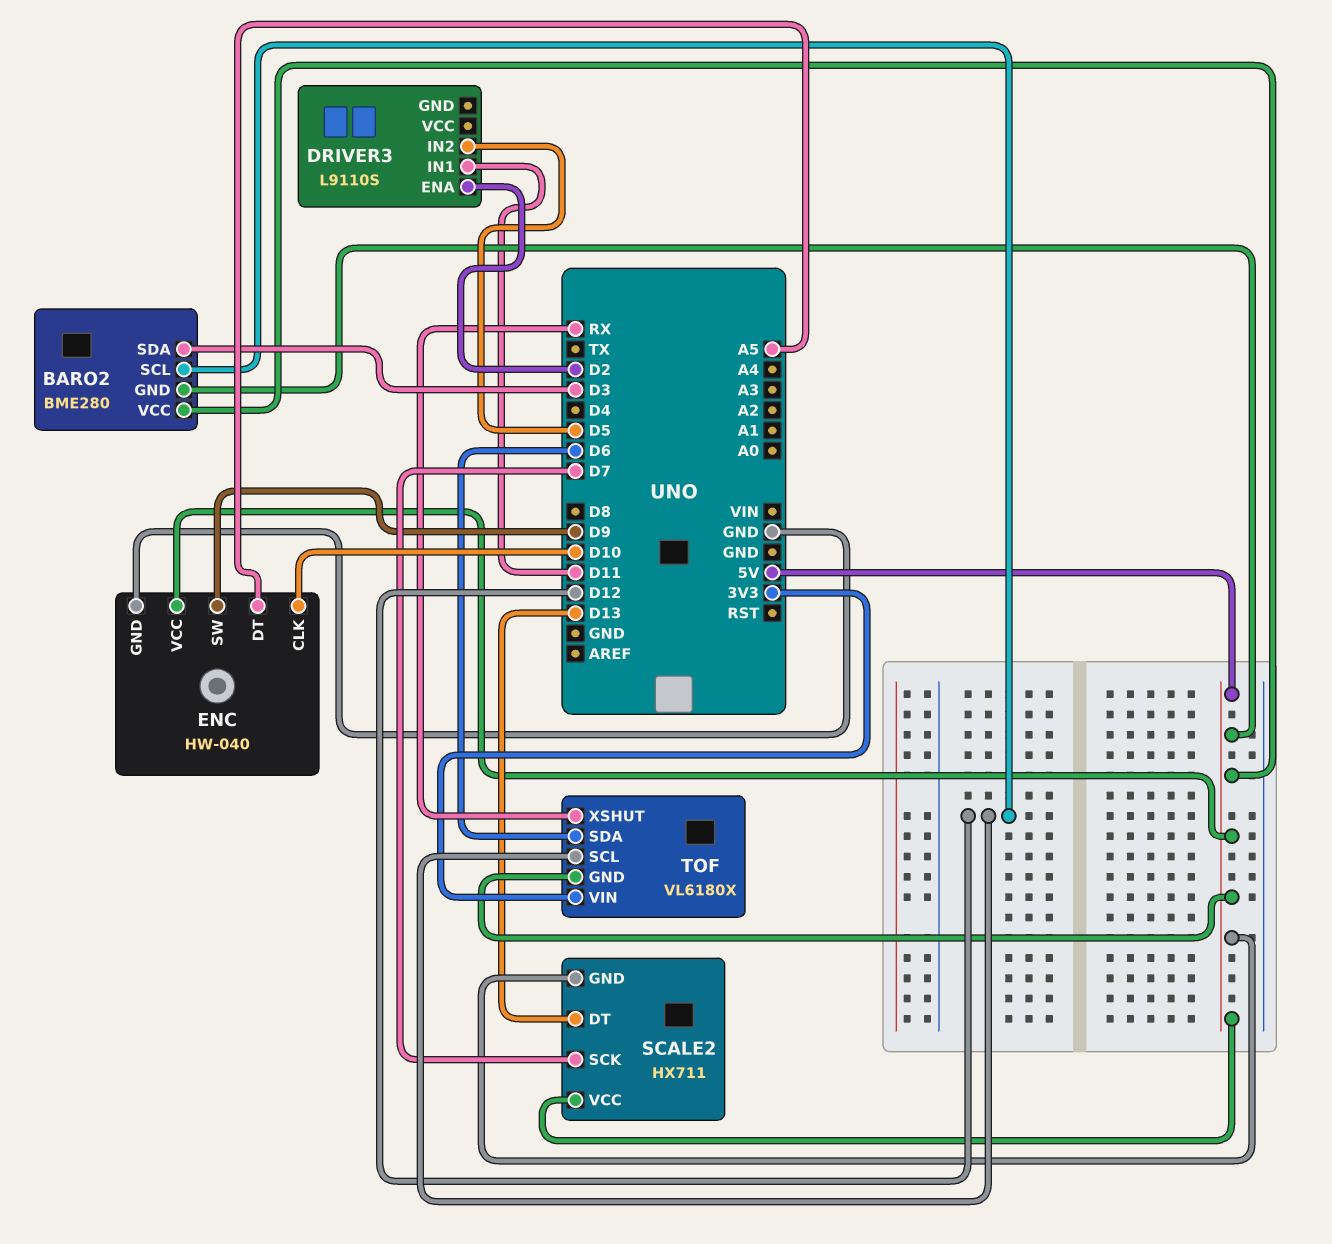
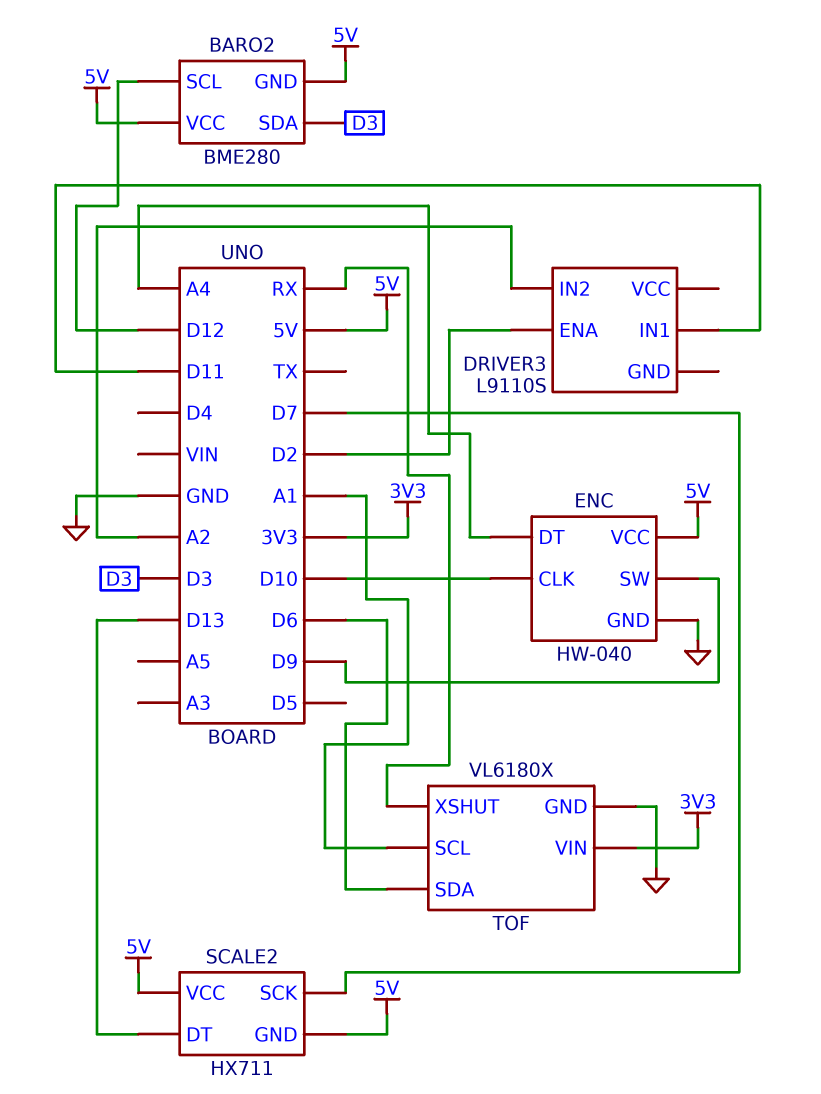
DRIVER3 pin IN2: D5 -> A2
ENC pin DT: A5 -> A4
TOF pin GND: 5V -> GND
TOF pin SCL: D12 -> A1

